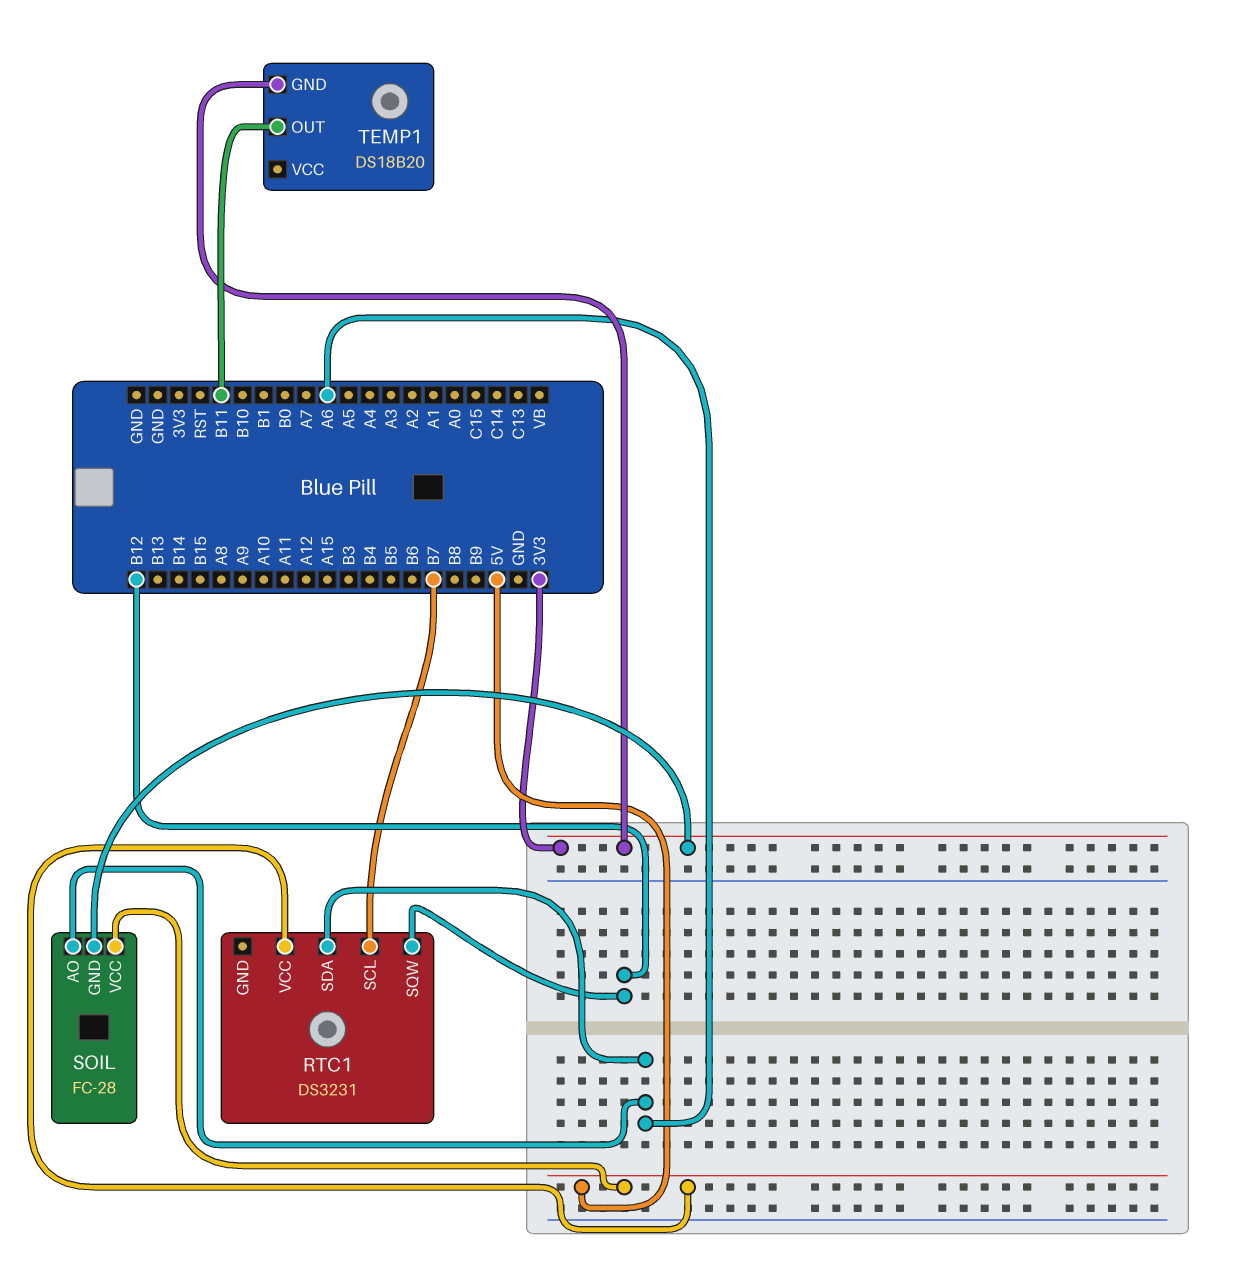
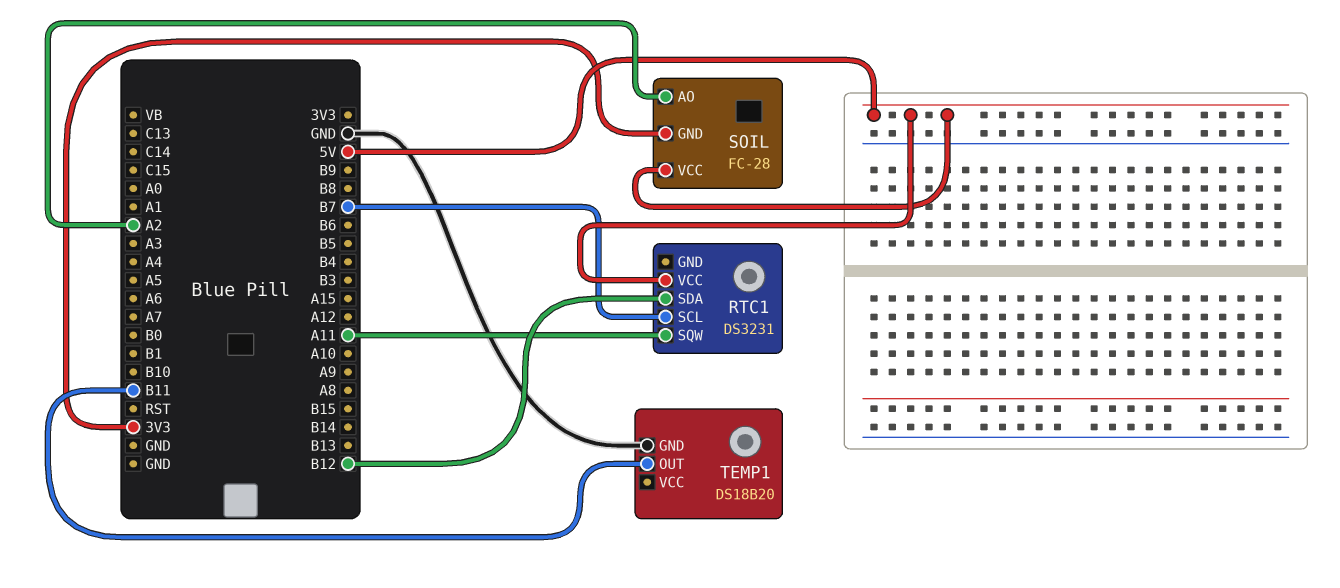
RTC1 pin SDA: A6 -> B12
RTC1 pin SQW: B12 -> A11
SOIL pin AO: A6 -> A2
TEMP1 pin GND: 3V3 -> GND

